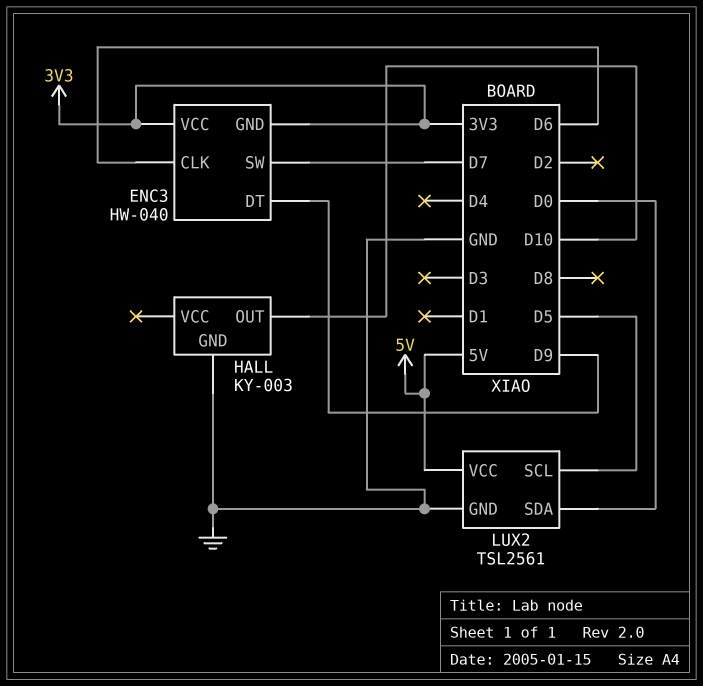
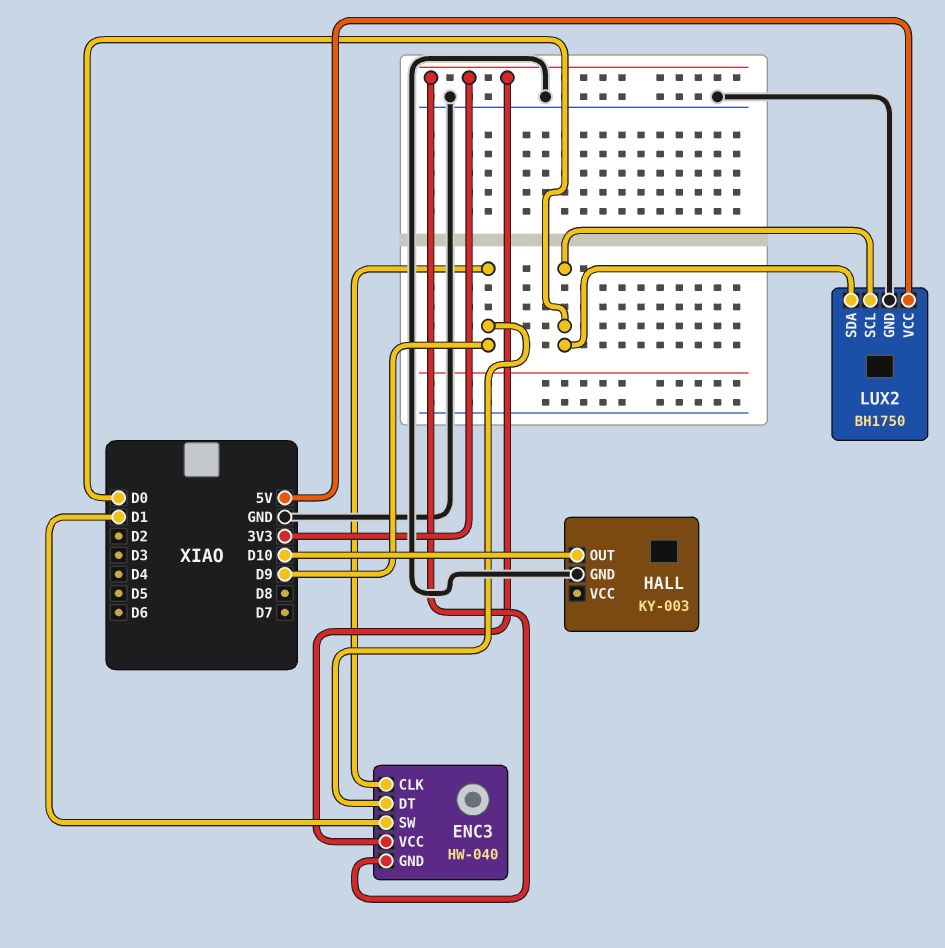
ENC3 pin CLK: D6 -> D9
ENC3 pin SW: D7 -> D1
LUX2: TSL2561 -> BH1750
LUX2 pin SCL: D5 -> D0

